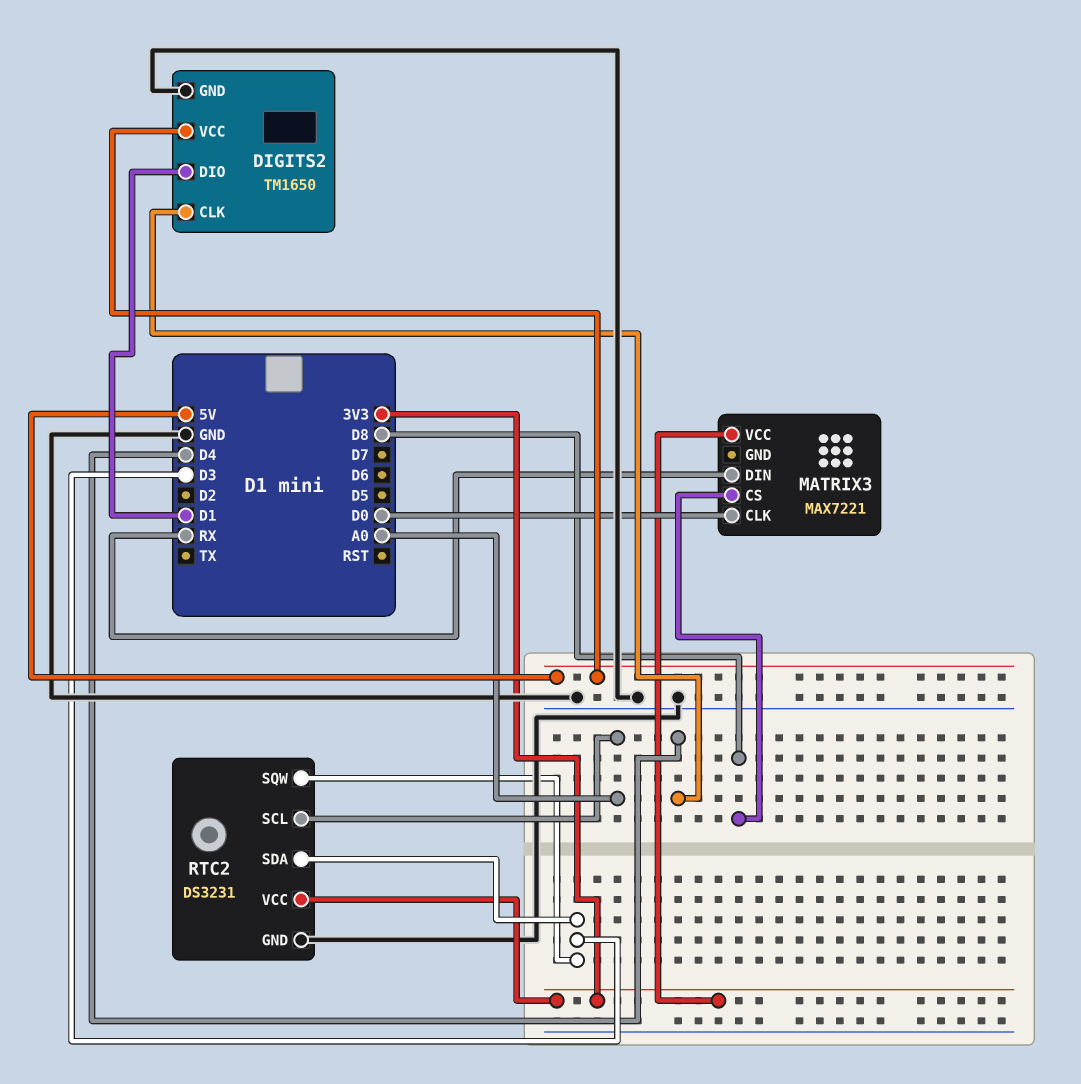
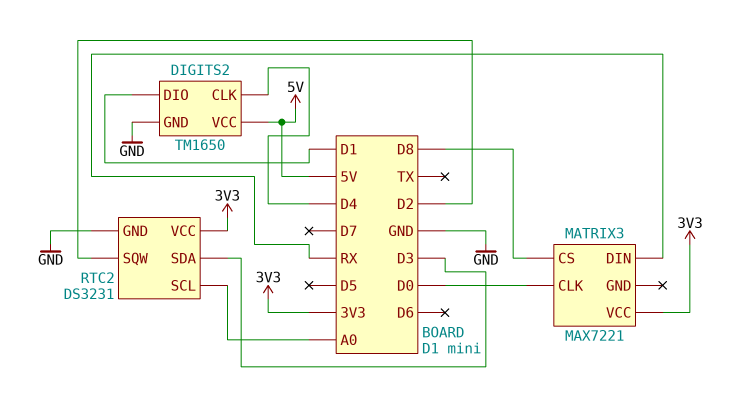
RTC2 pin SQW: D3 -> D2

